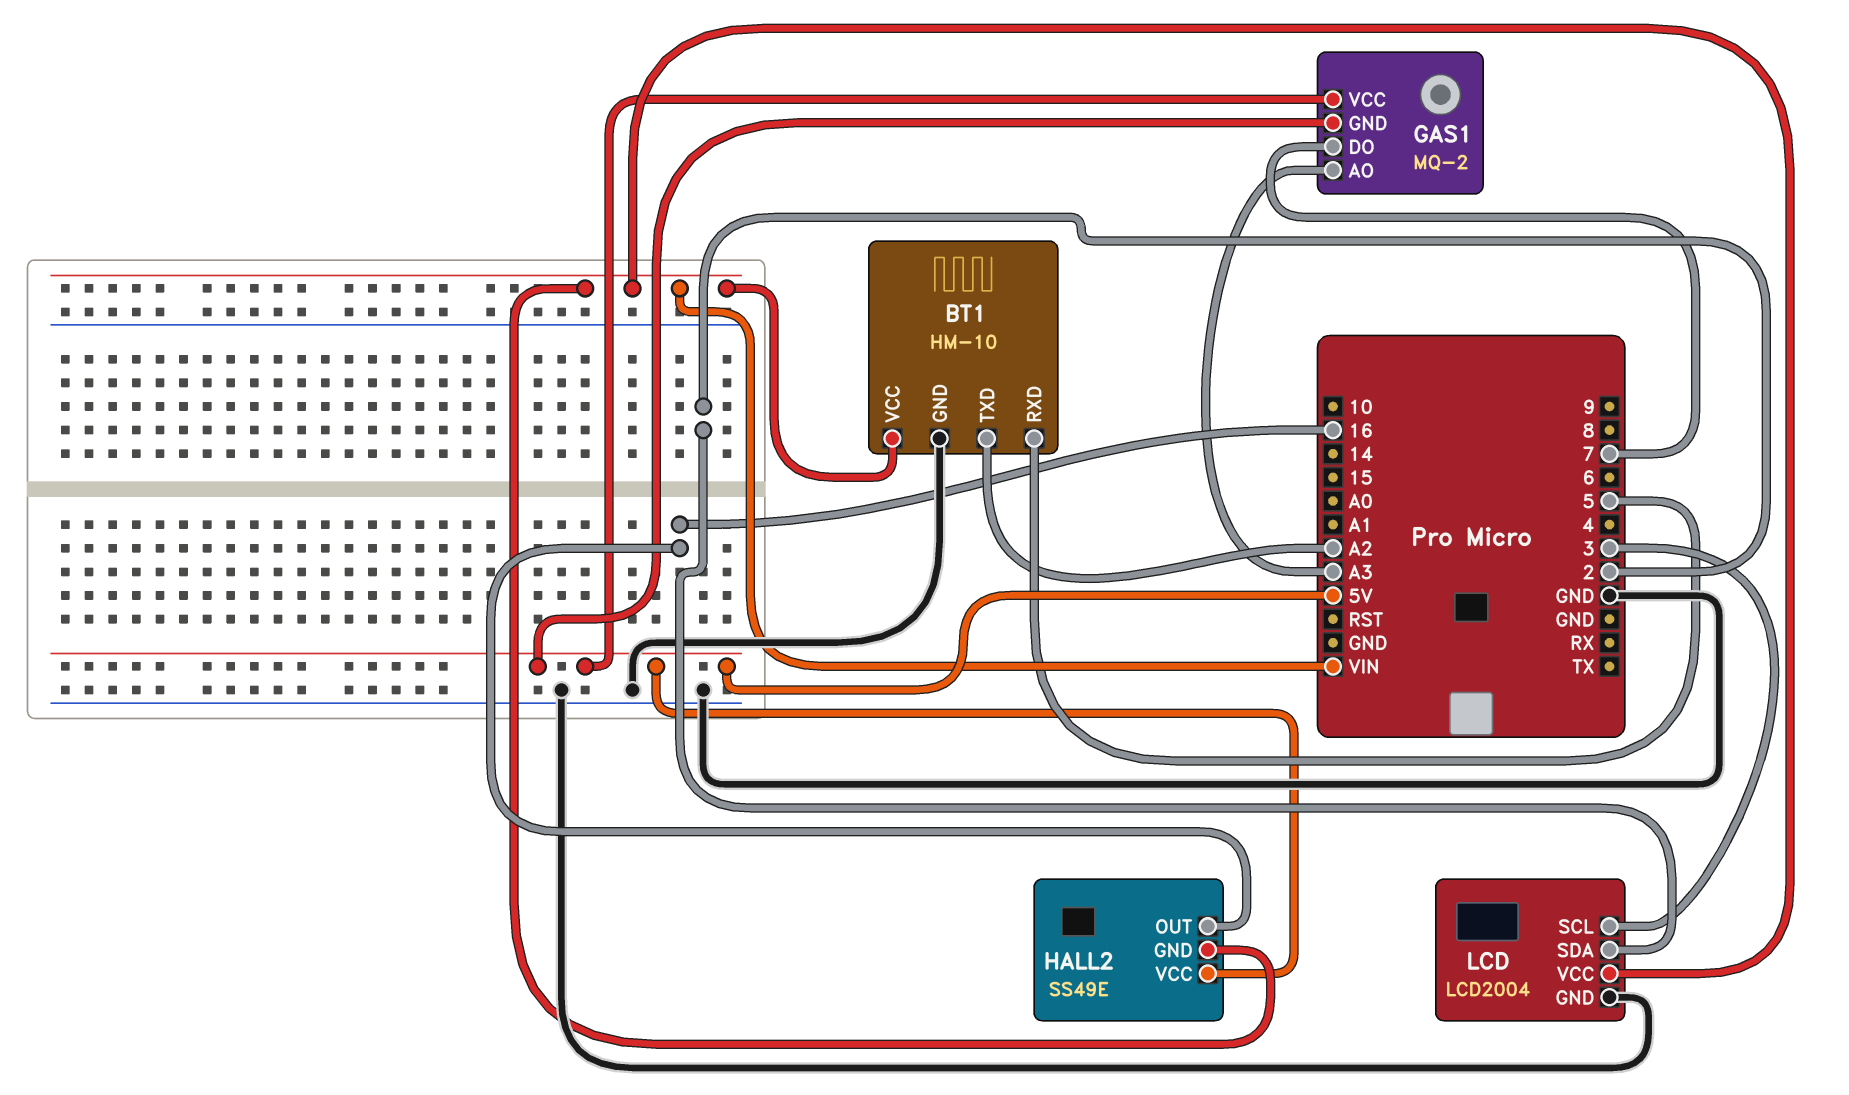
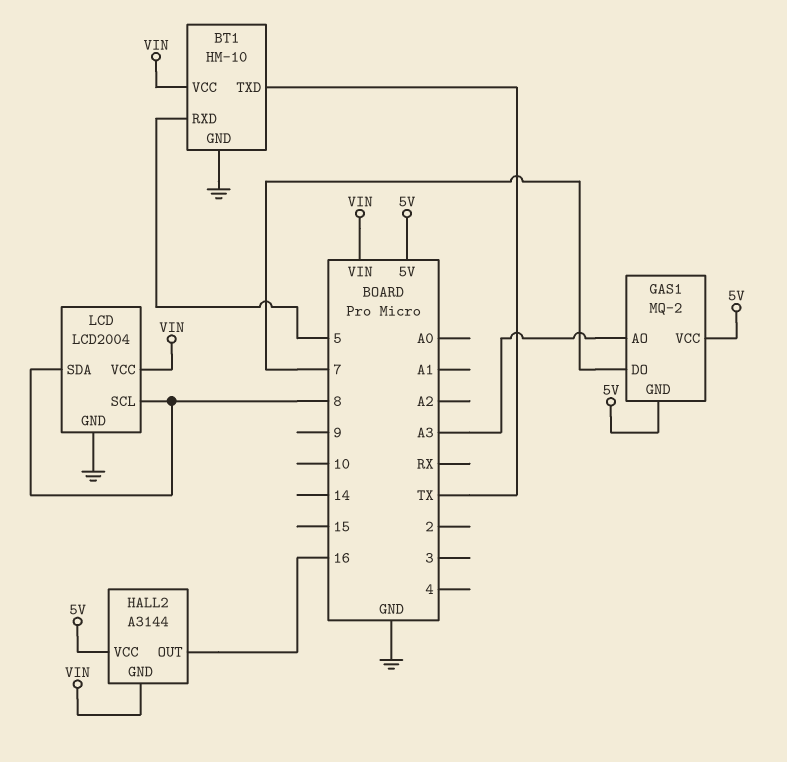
BT1 pin TXD: A2 -> TX
HALL2: SS49E -> A3144
LCD pin SCL: 3 -> 8
LCD pin SDA: 2 -> 8

